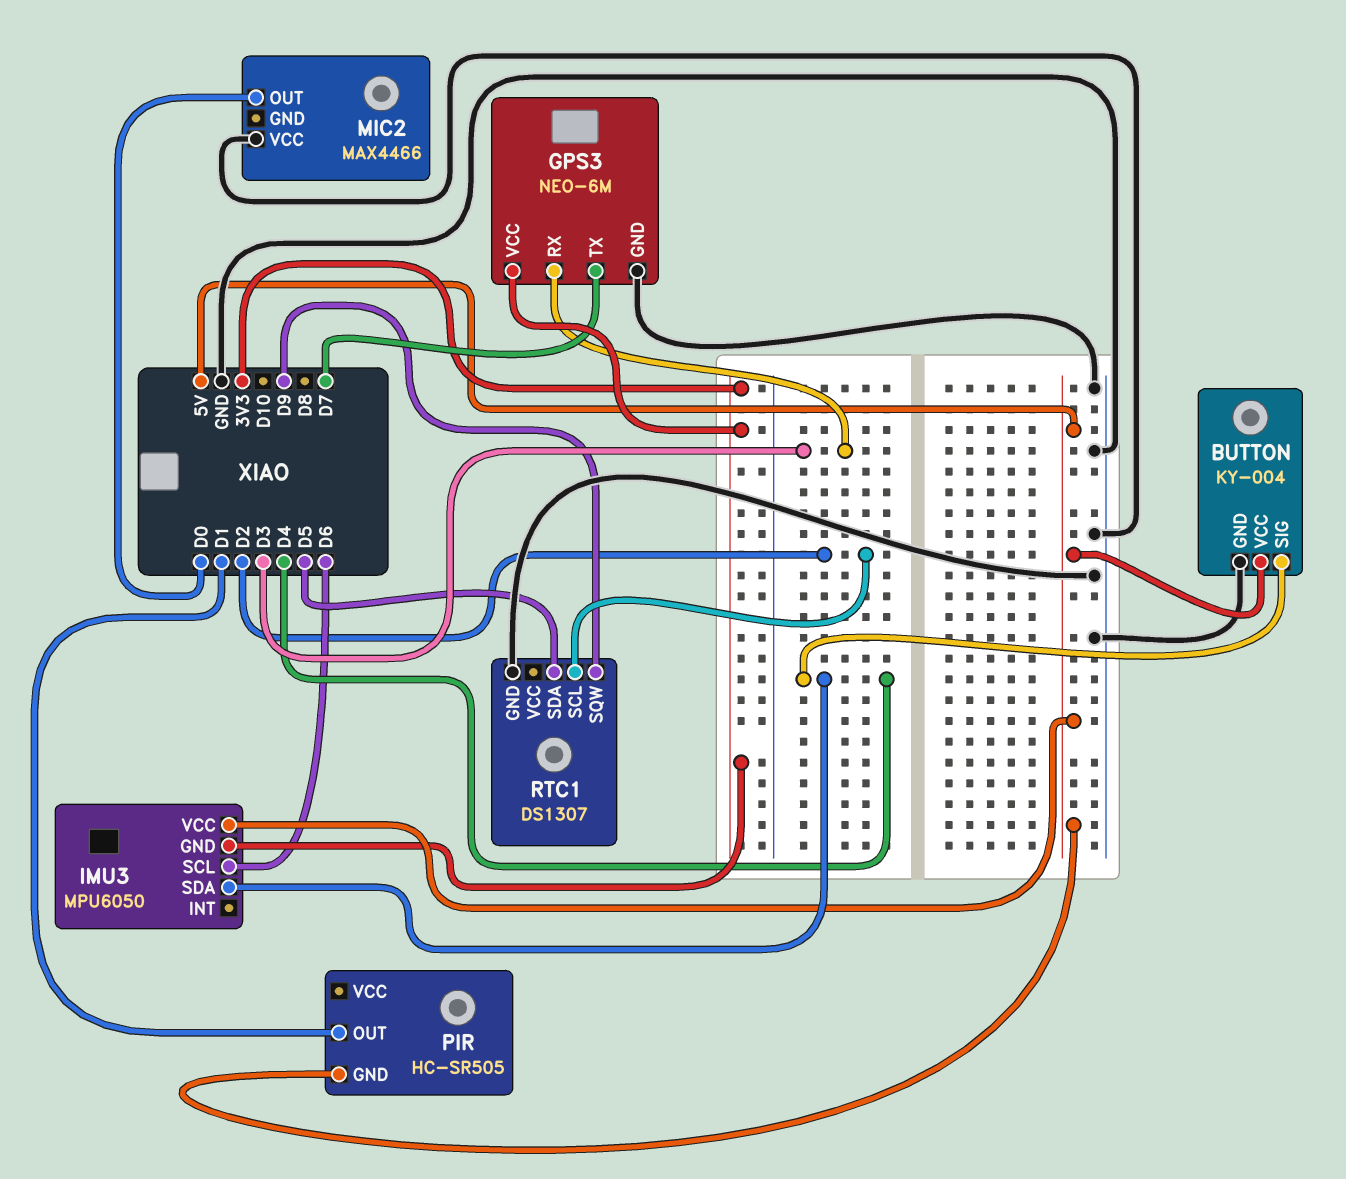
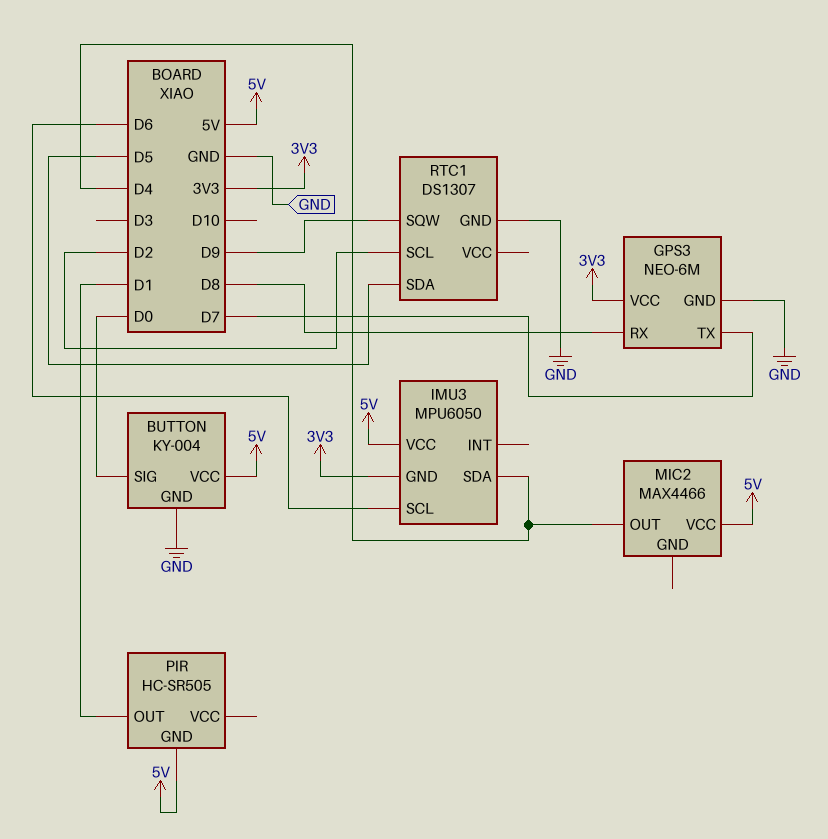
BUTTON pin SIG: D4 -> D0
GPS3 pin RX: D3 -> D8
MIC2 pin OUT: D0 -> D4
MIC2 pin VCC: GND -> 5V

